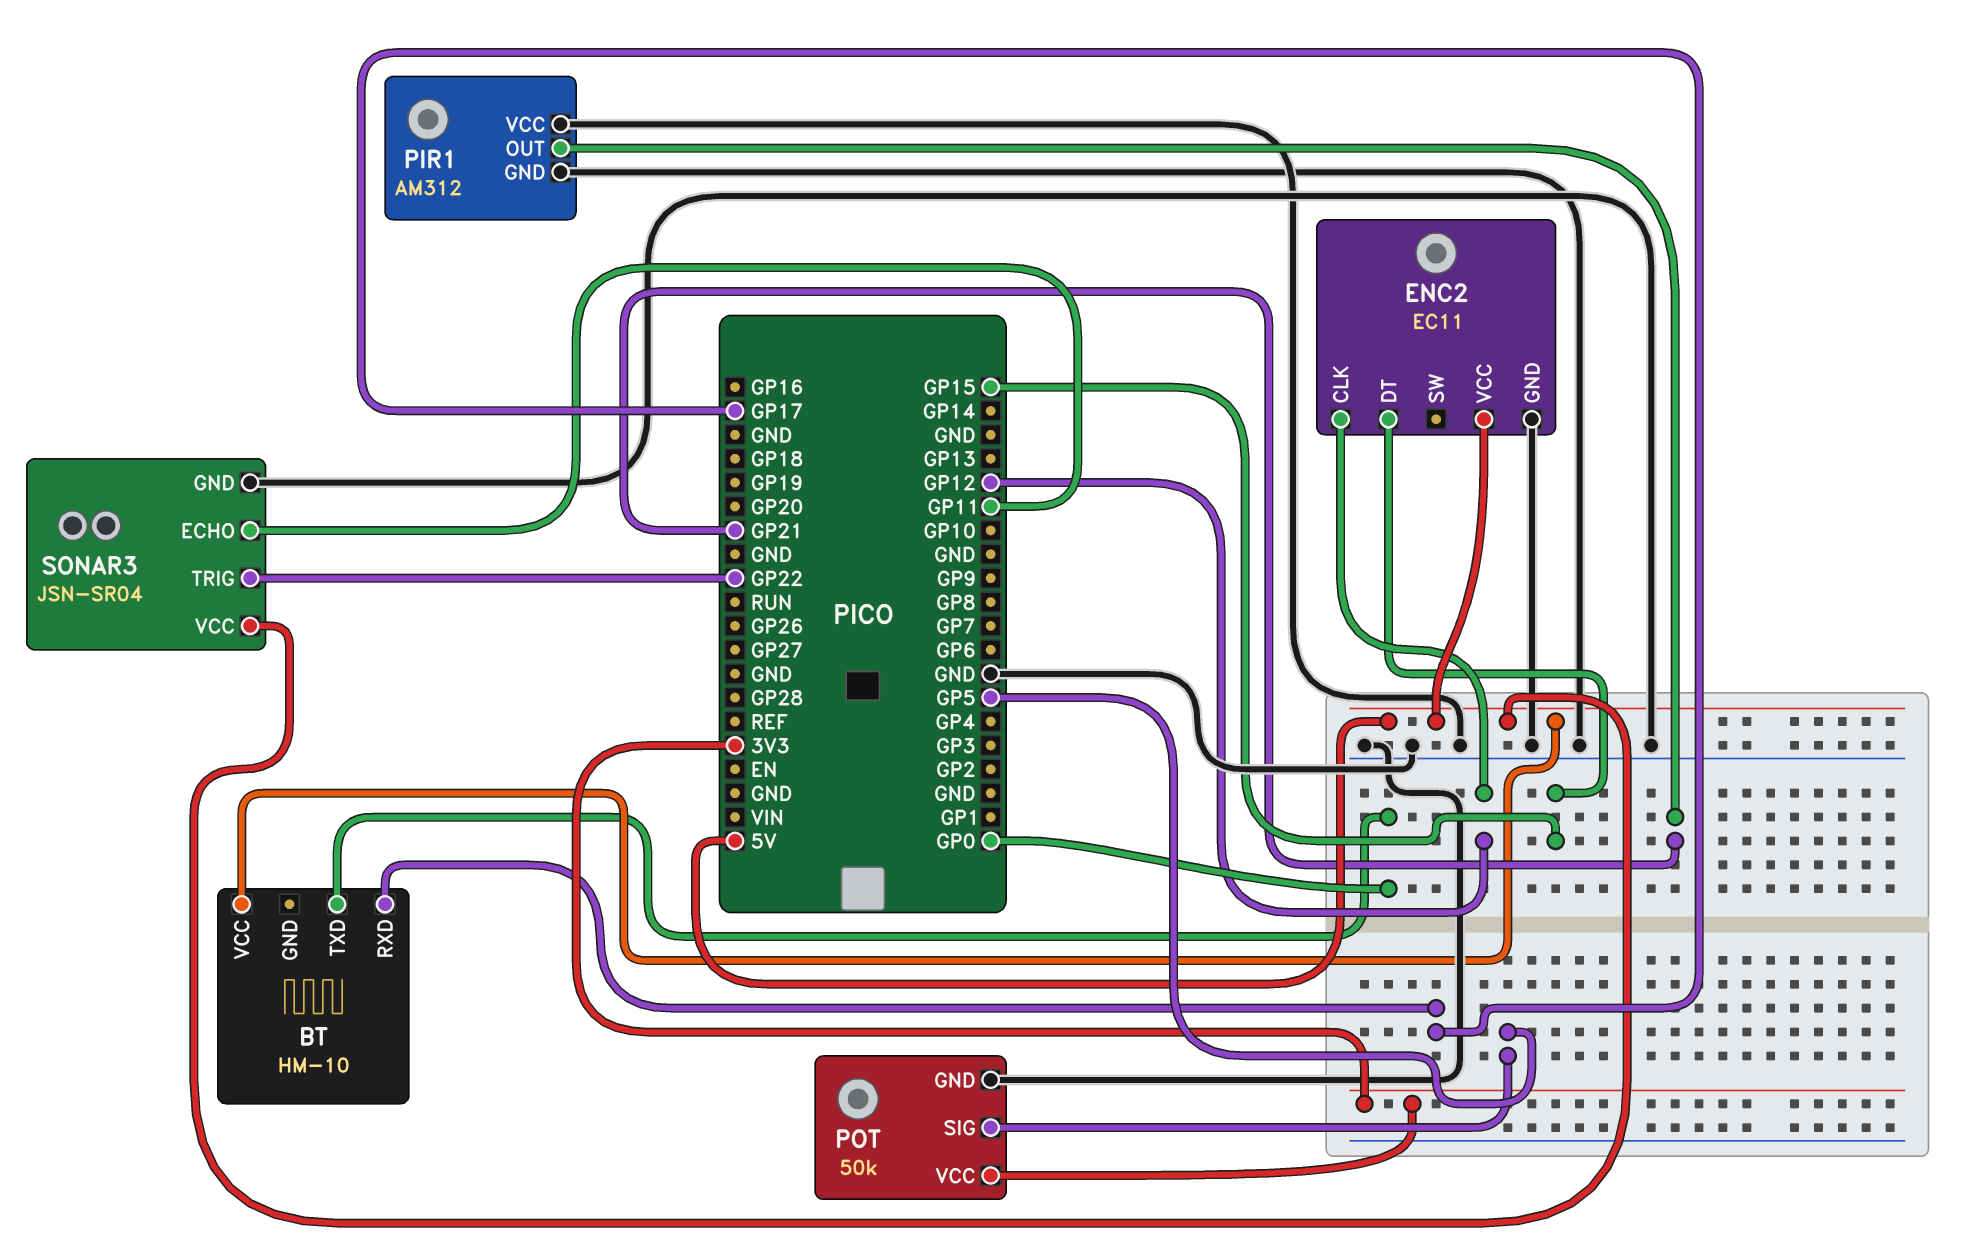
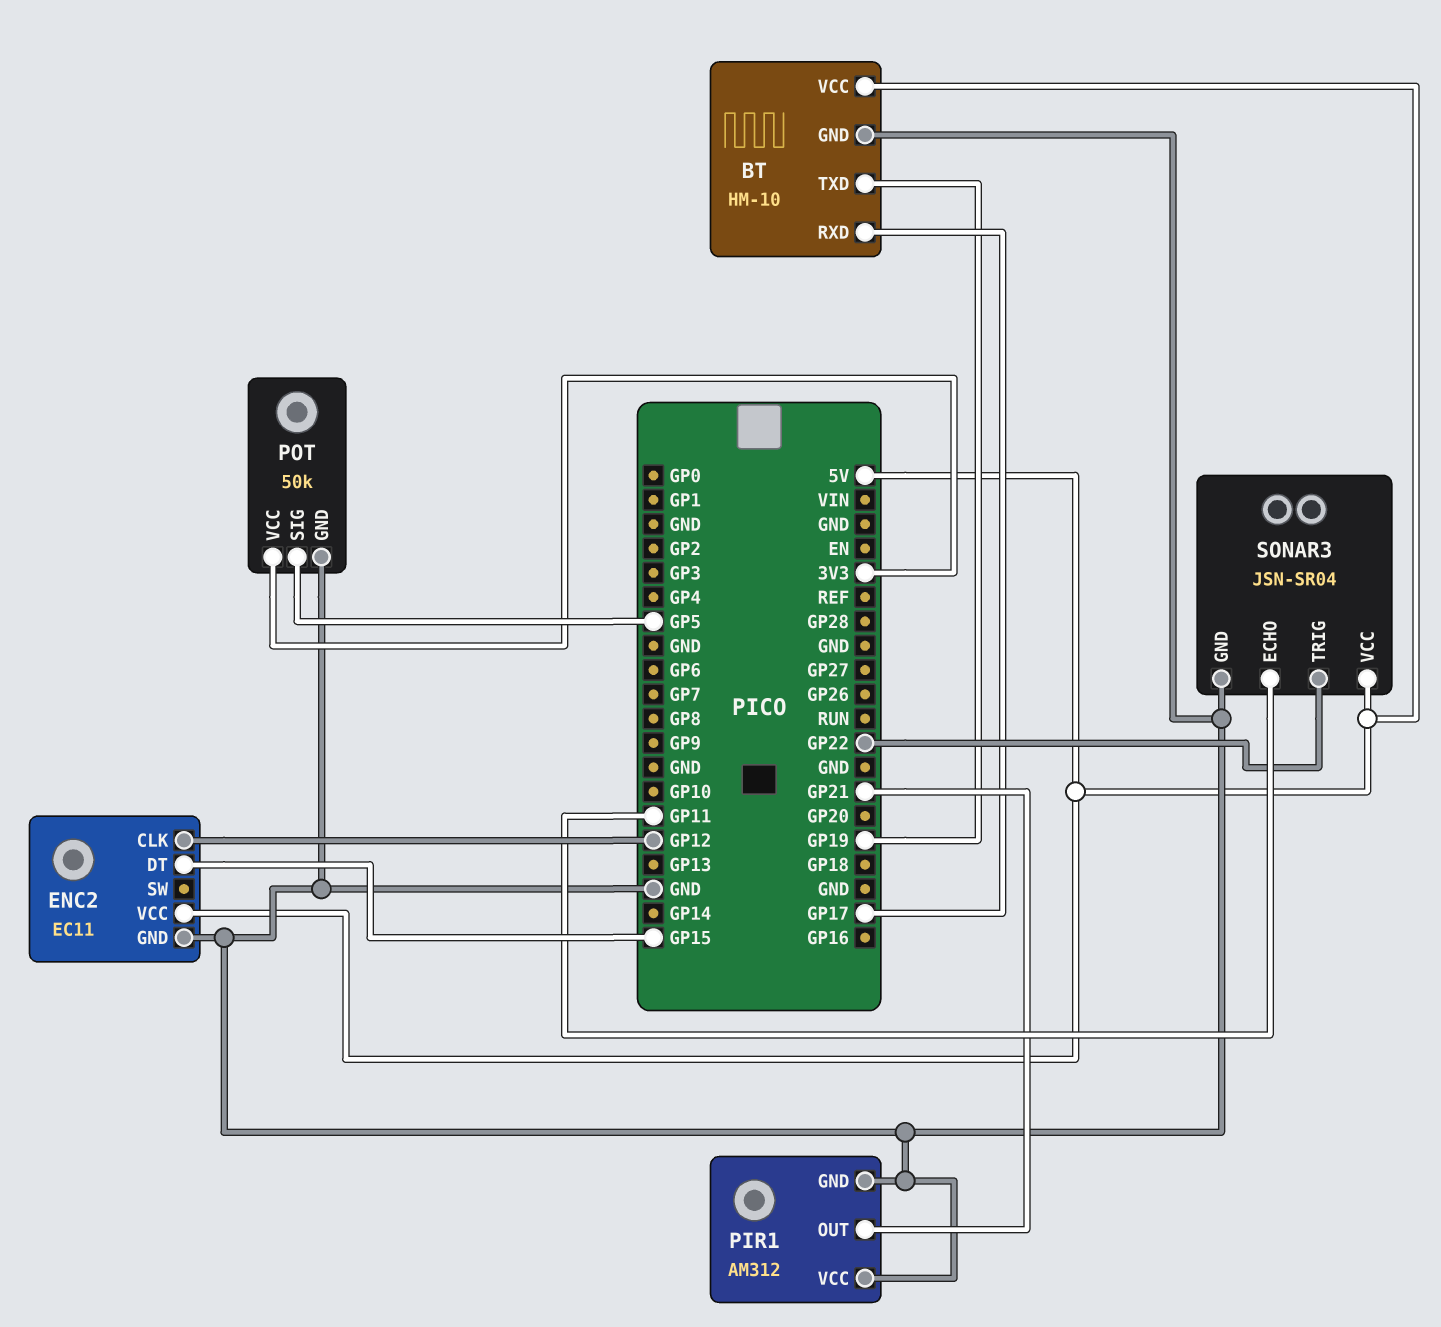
BT pin GND: none -> GND
BT pin TXD: GP0 -> GP19

